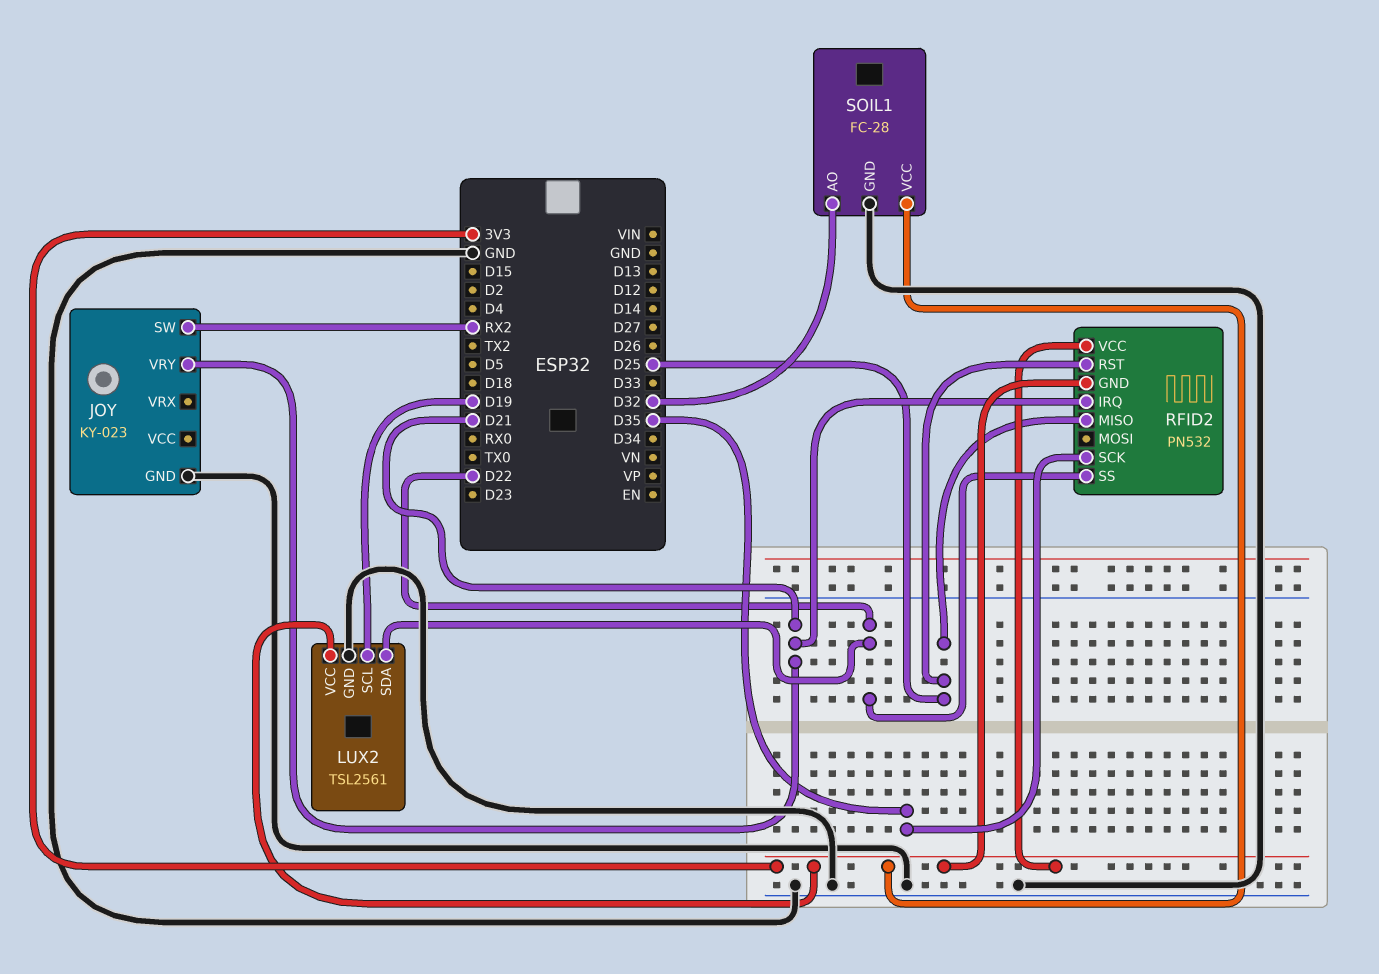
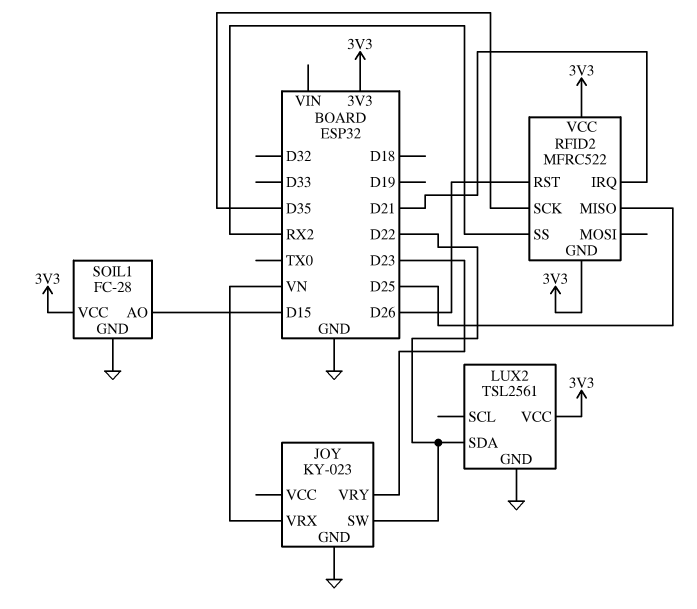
JOY pin SW: RX2 -> D22
JOY pin VRX: none -> VN
JOY pin VRY: D21 -> D23
LUX2 pin SCL: D19 -> none
RFID2: PN532 -> MFRC522
RFID2 pin RST: D25 -> D26
RFID2 pin SS: D22 -> RX2
SOIL1 pin AO: D32 -> D15

